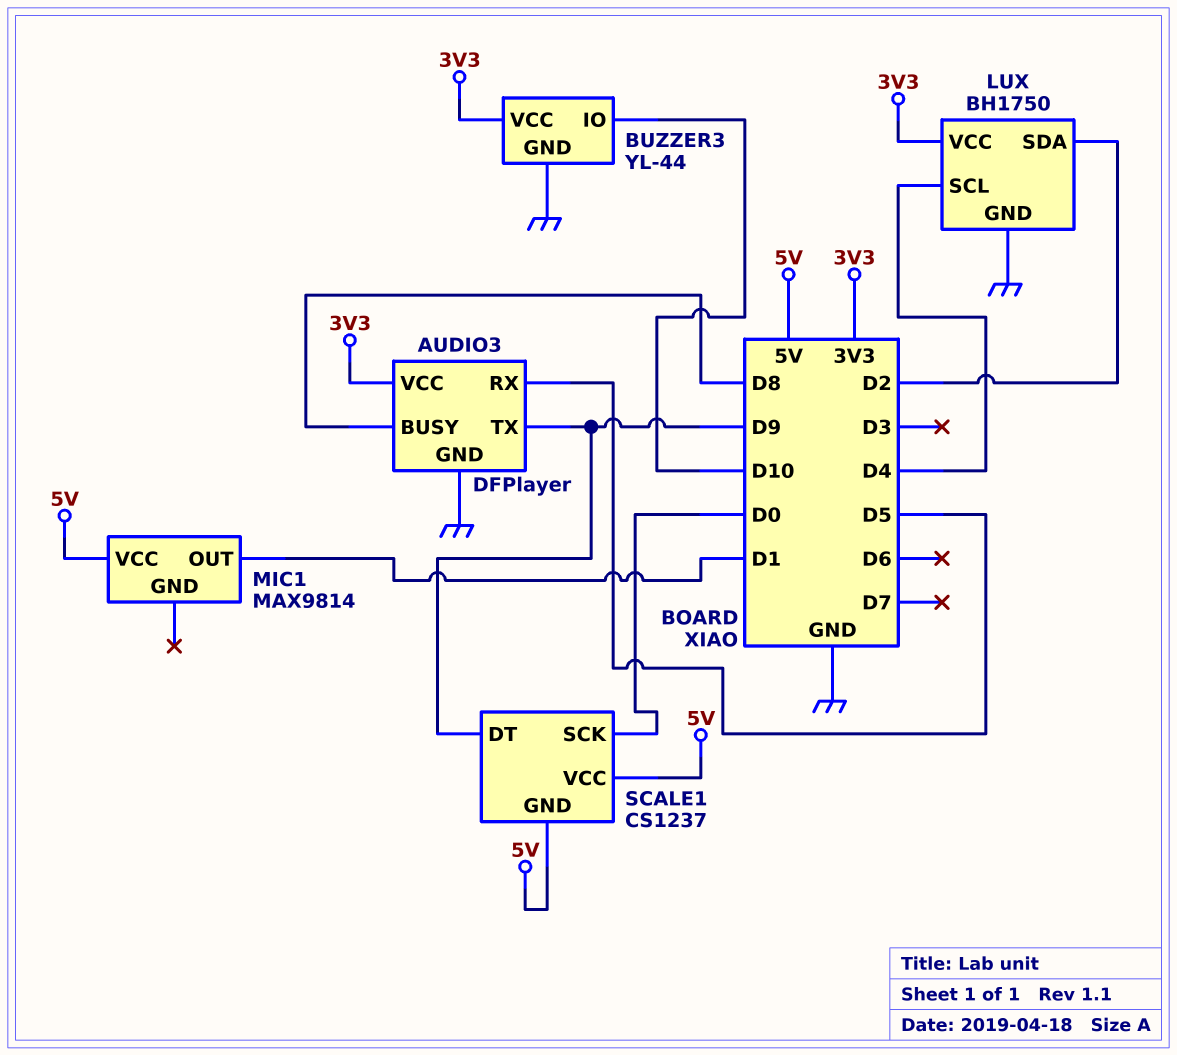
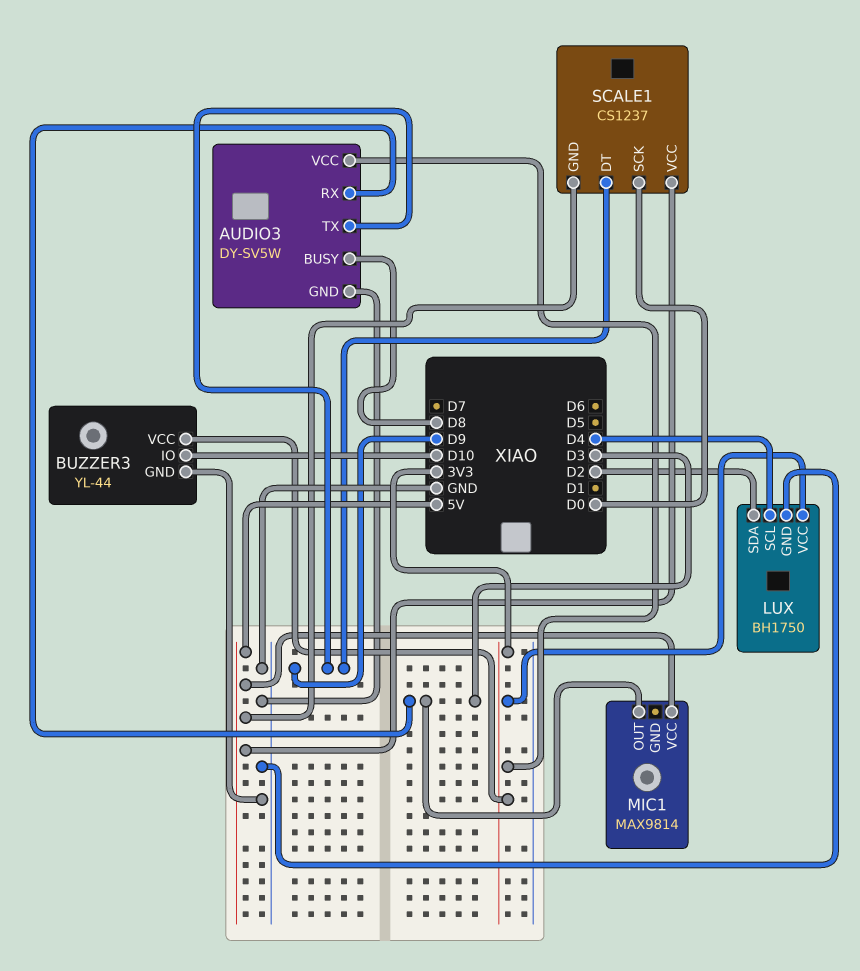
AUDIO3: DFPlayer -> DY-SV5W
AUDIO3 pin RX: D5 -> D3
MIC1 pin OUT: D1 -> D3

